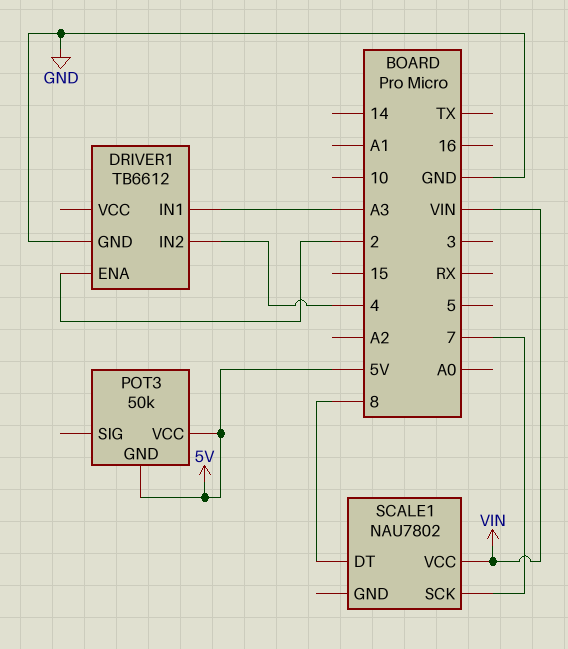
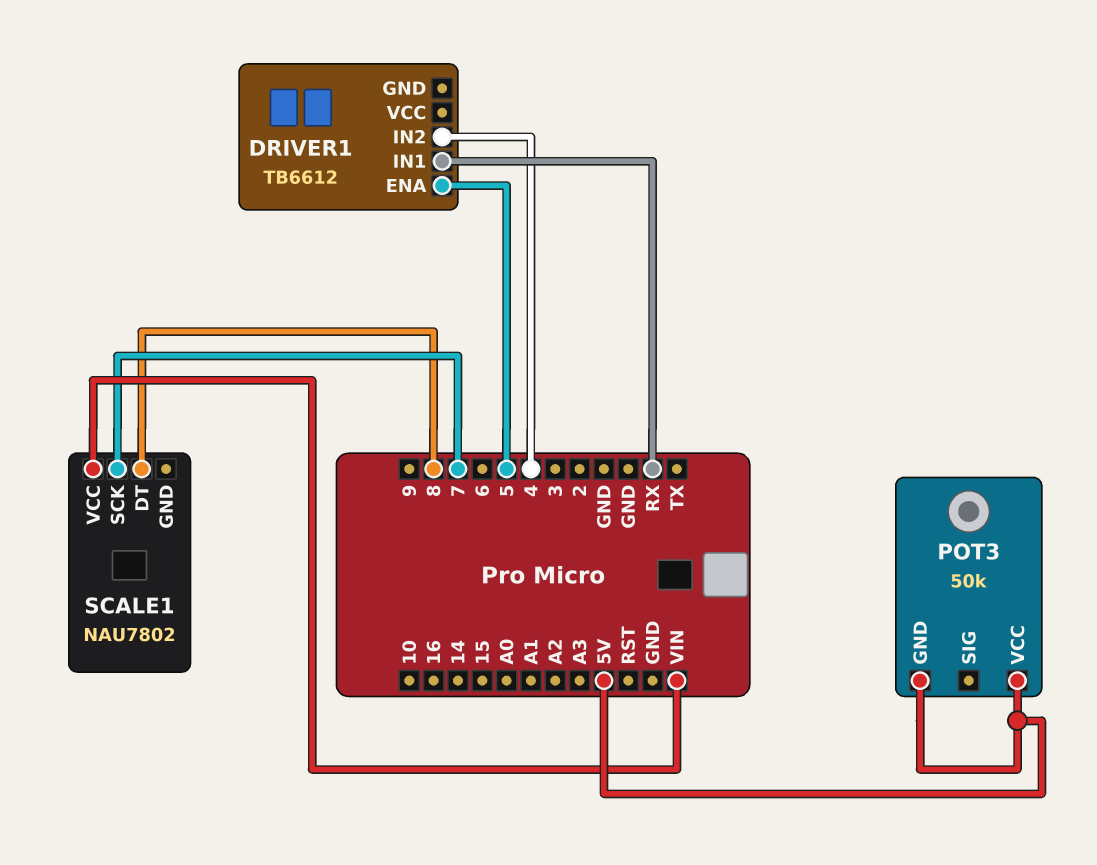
DRIVER1 pin ENA: 2 -> 5
DRIVER1 pin GND: GND -> none
DRIVER1 pin IN1: A3 -> RX

